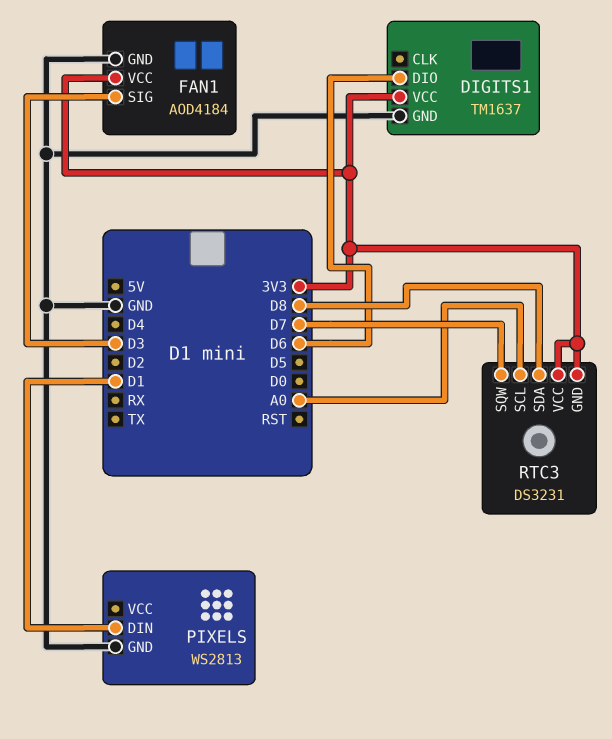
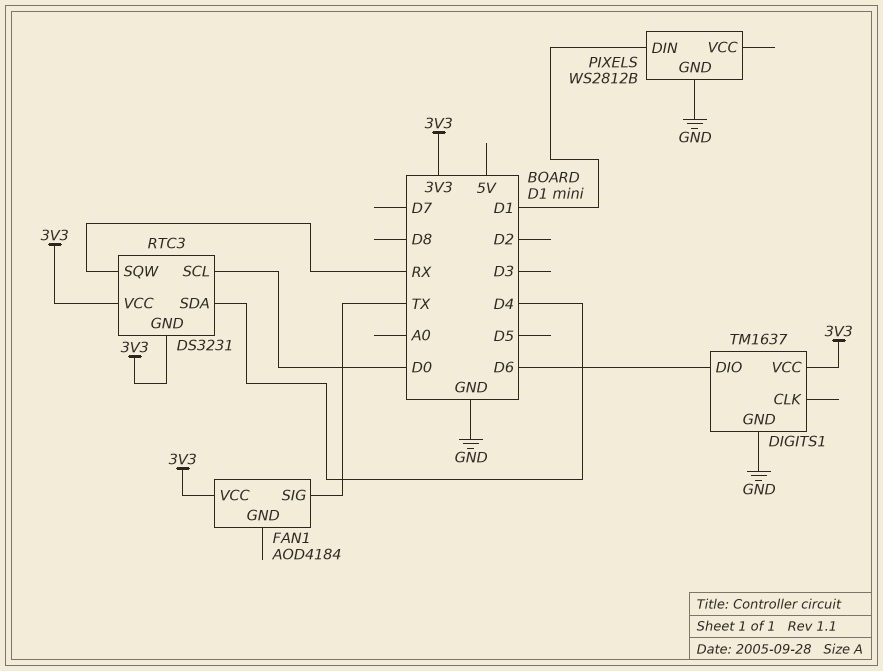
FAN1 pin GND: GND -> none
FAN1 pin SIG: D3 -> TX
PIXELS: WS2813 -> WS2812B
RTC3 pin SCL: A0 -> D0
RTC3 pin SDA: D8 -> D4
RTC3 pin SQW: D7 -> RX

